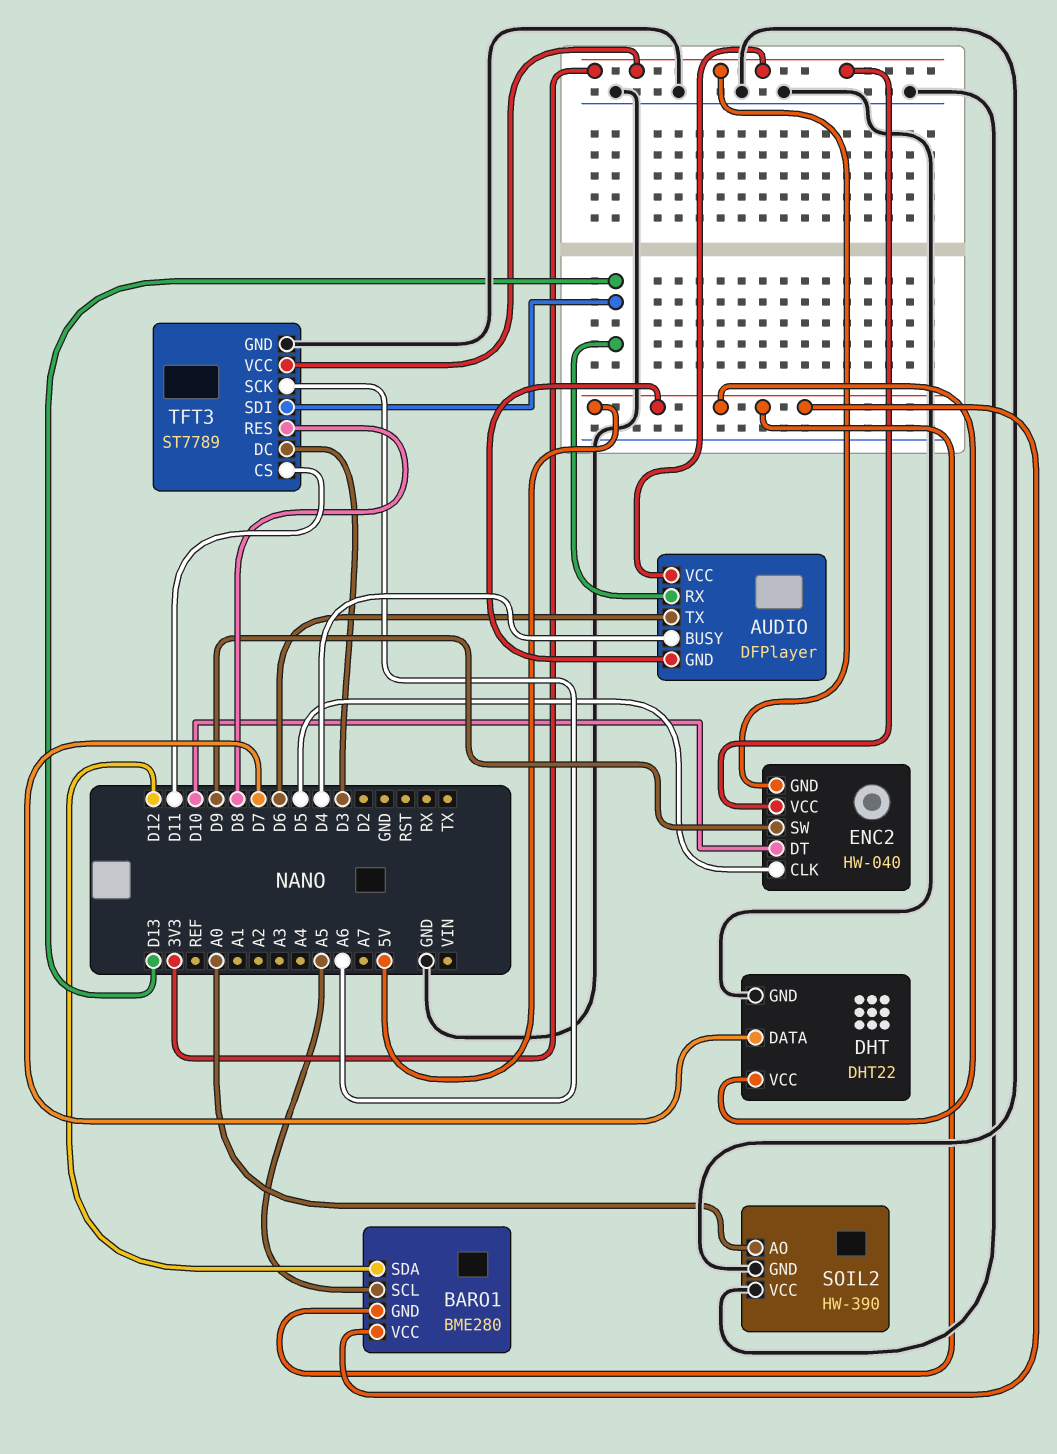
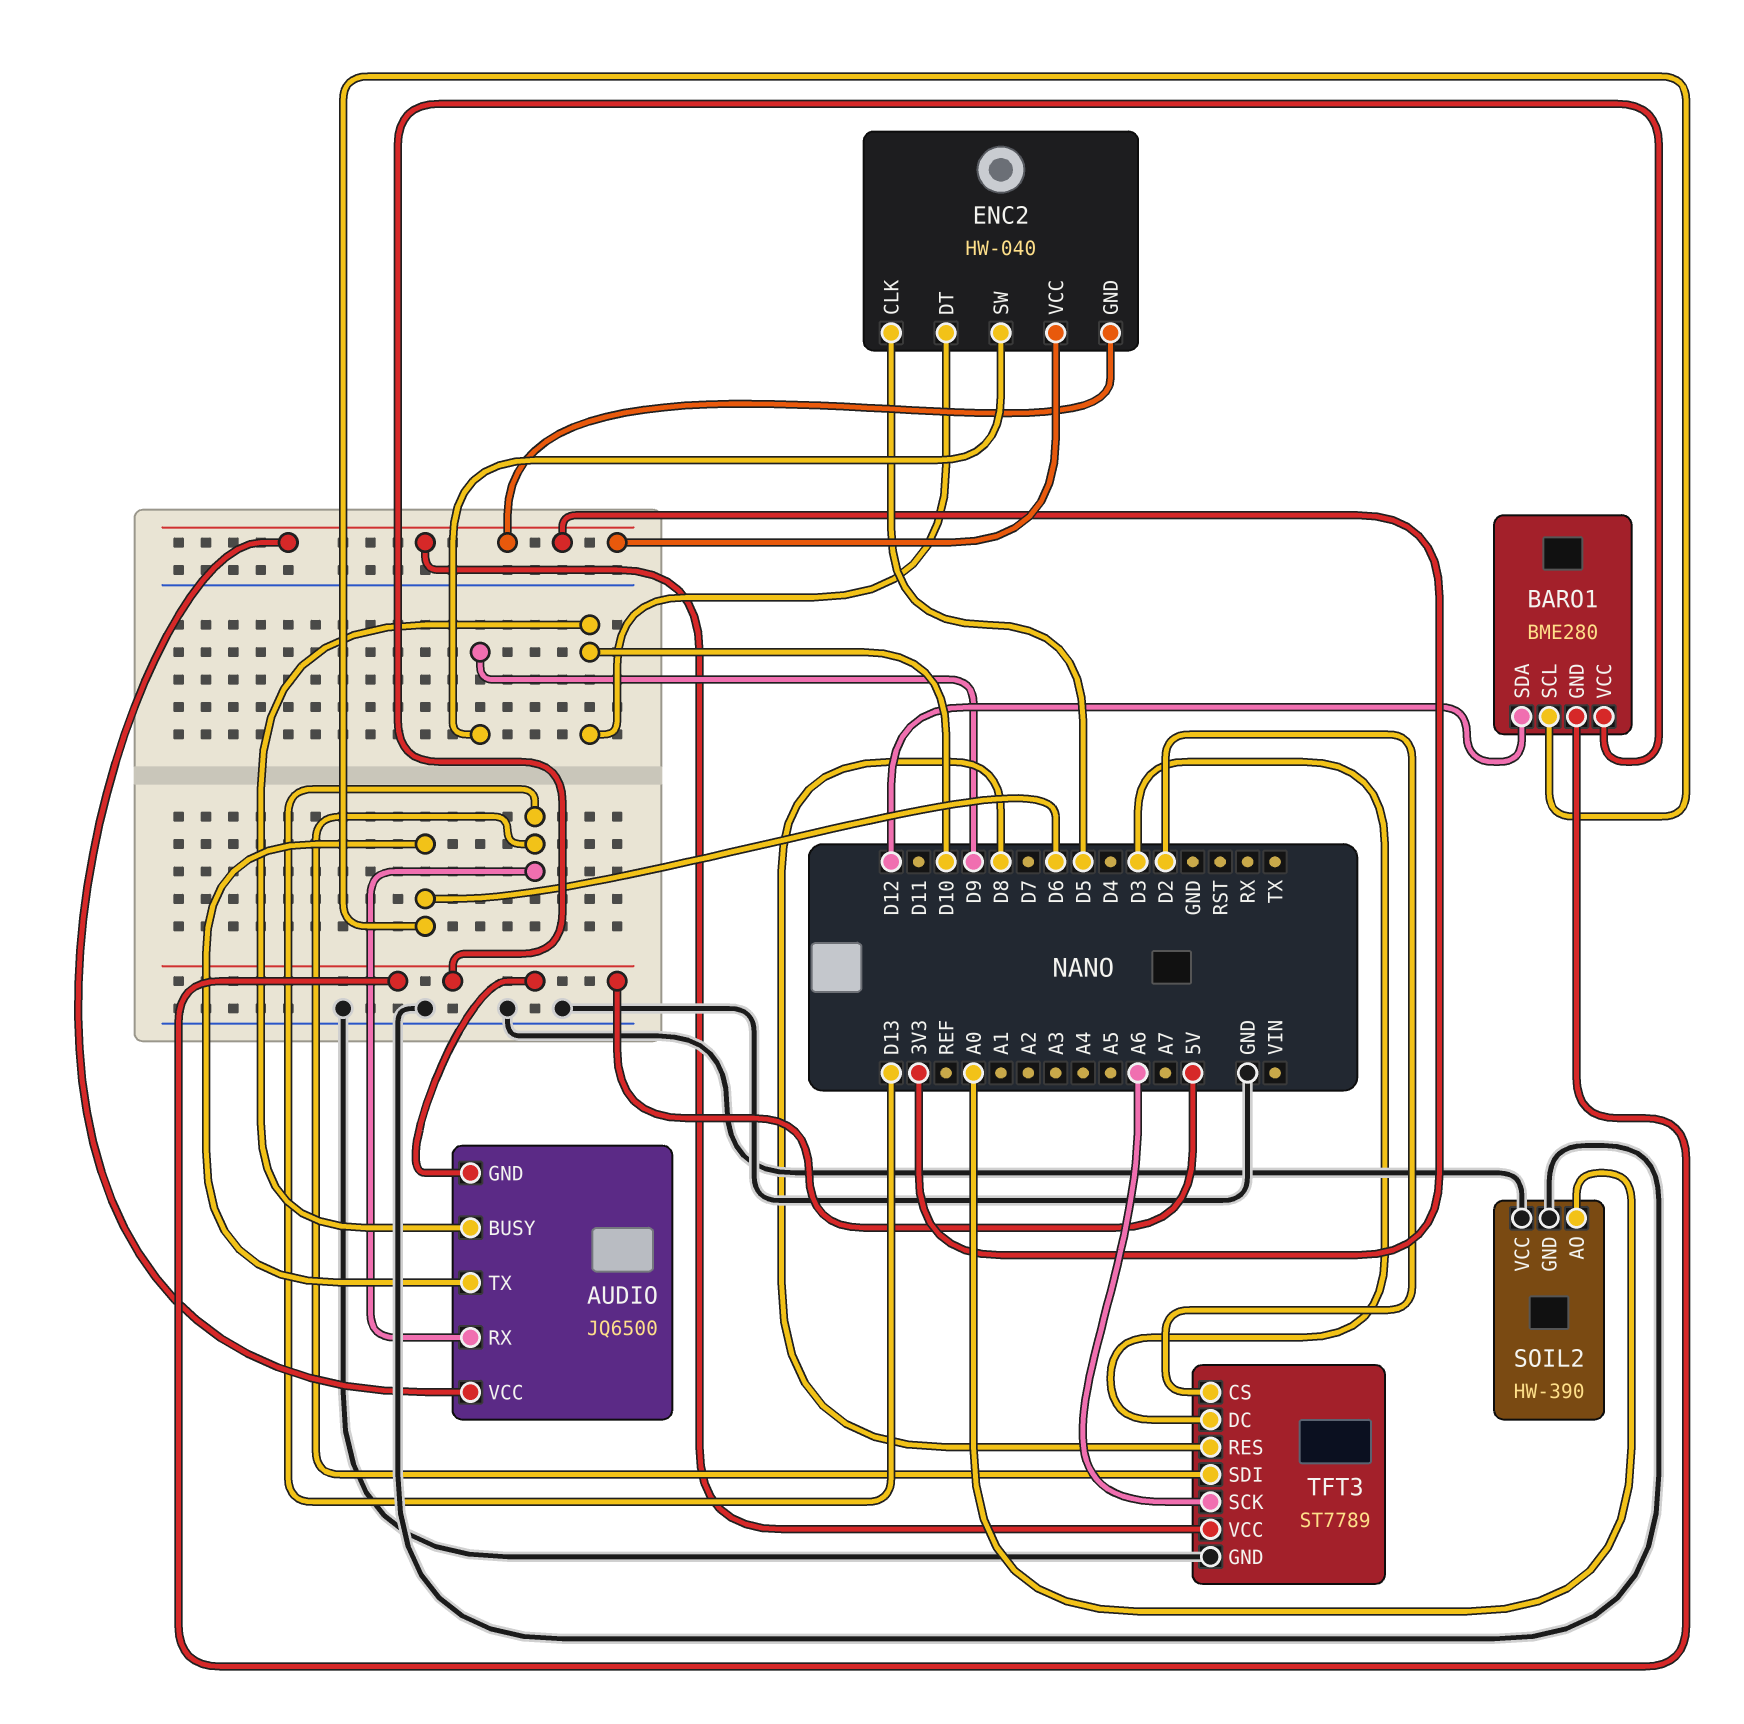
AUDIO: DFPlayer -> JQ6500
AUDIO pin BUSY: D4 -> D10
BARO1 pin SCL: A5 -> D6
DHT: DHT22 -> none
DHT pin DATA: D7 -> none
DHT pin GND: GND -> none
DHT pin VCC: 5V -> none
TFT3 pin CS: D11 -> D2

